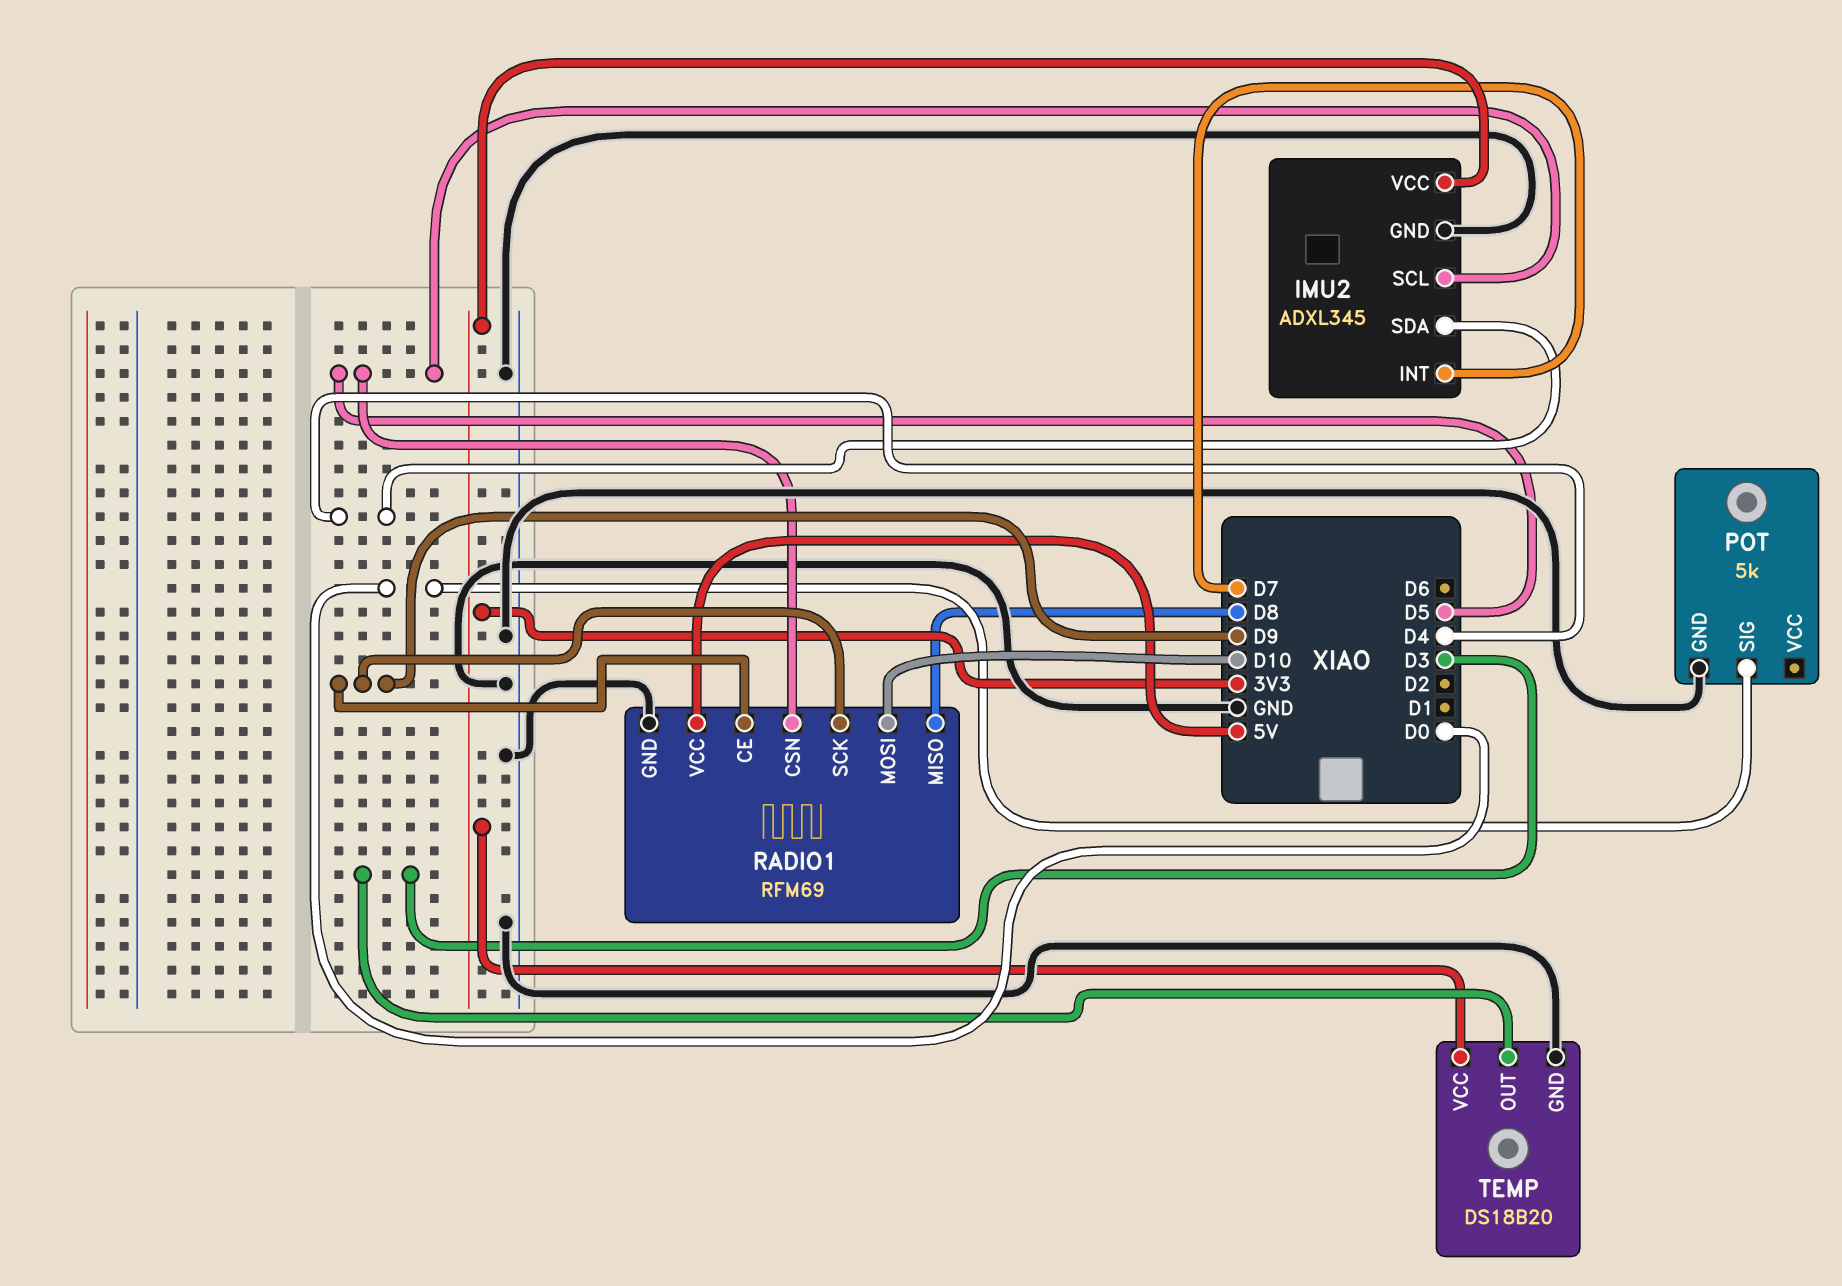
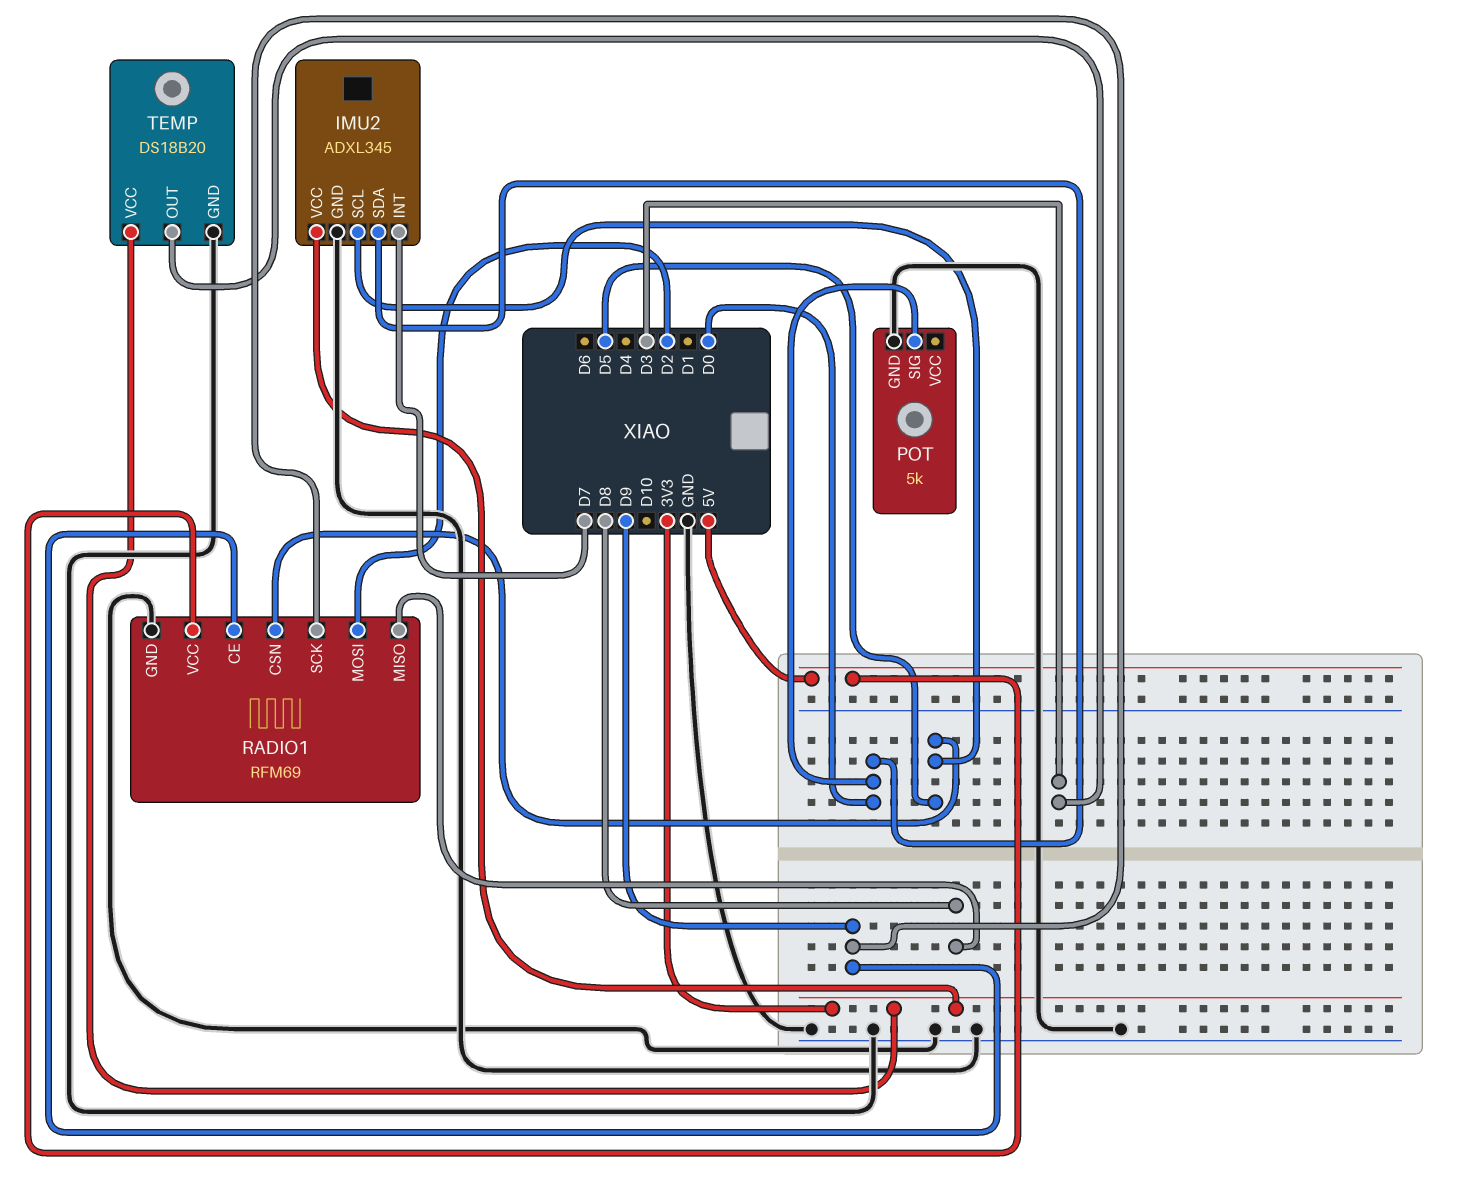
IMU2 pin SDA: D4 -> D0
RADIO1 pin MOSI: D10 -> D2

